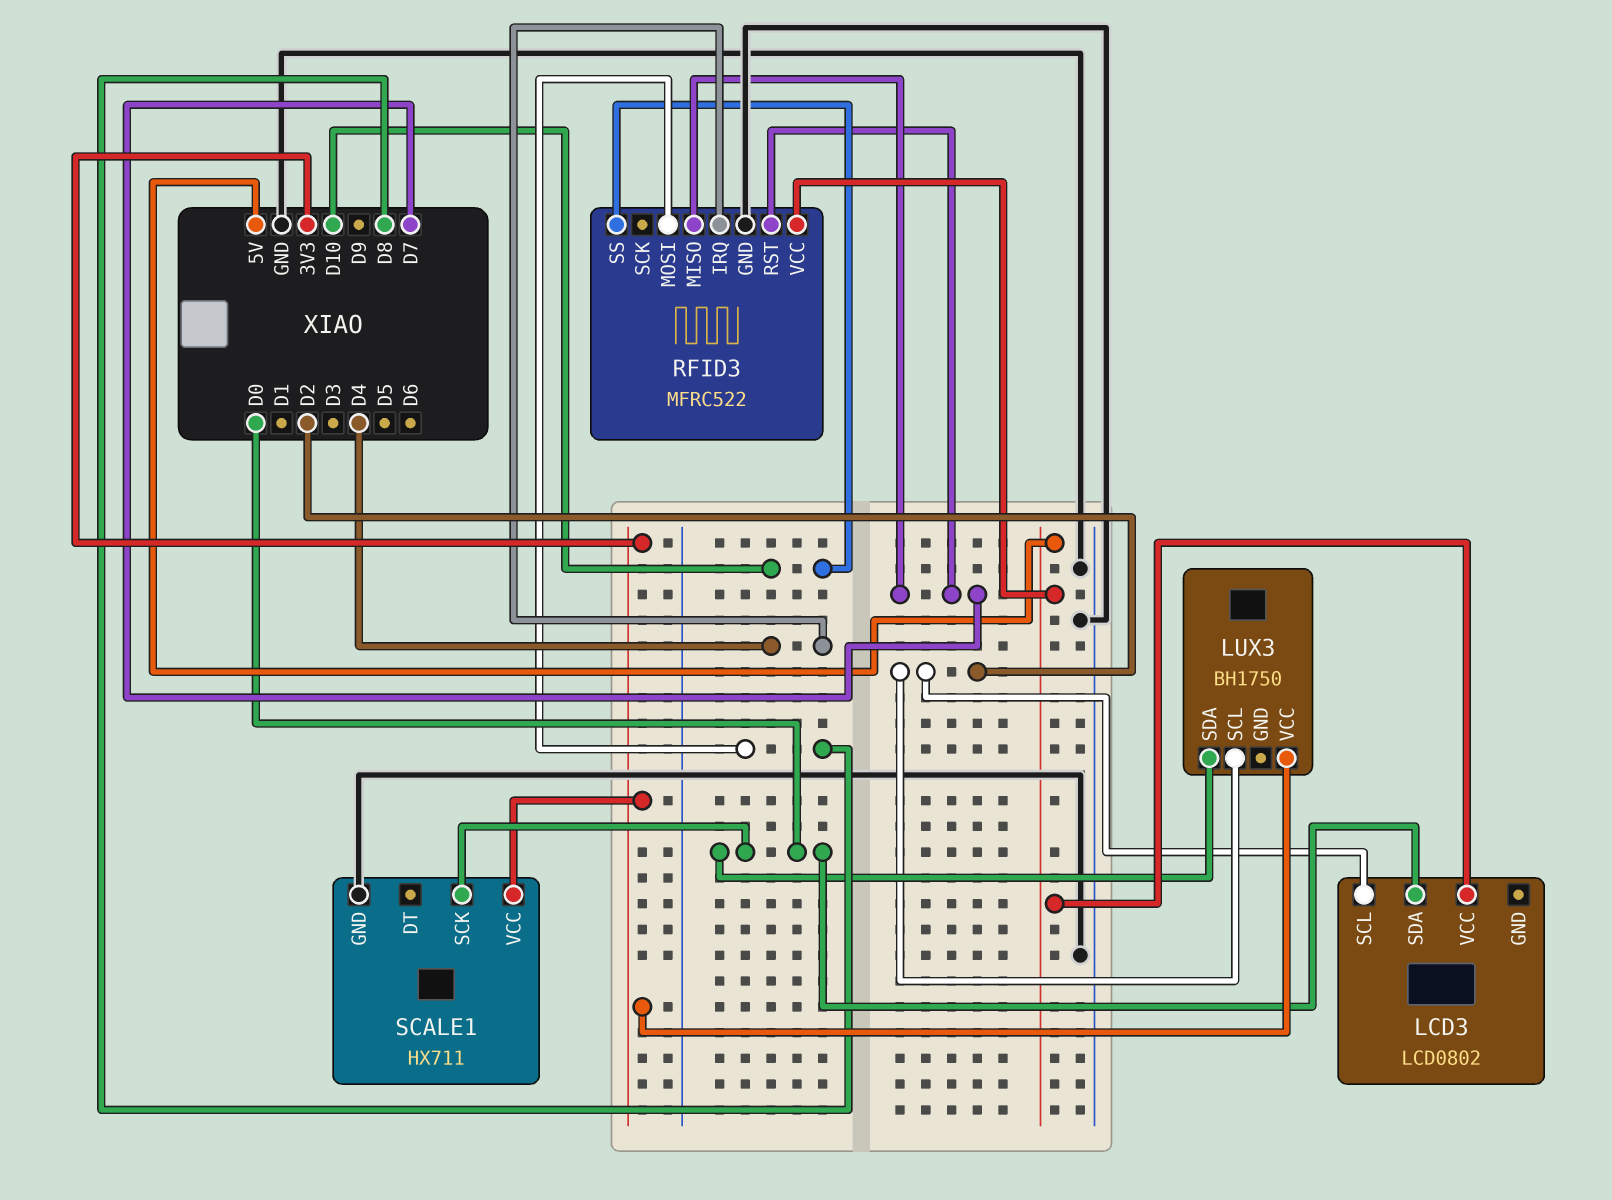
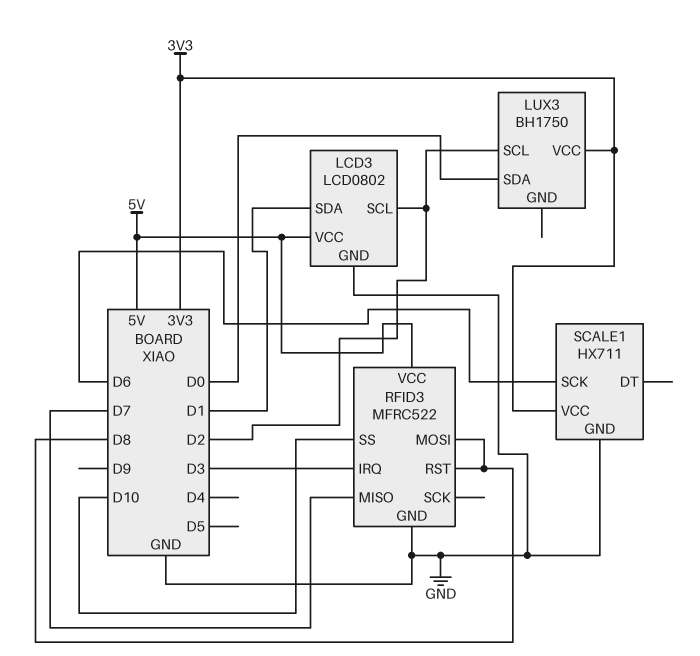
LCD3 pin GND: none -> GND
LCD3 pin SDA: D0 -> D1
RFID3 pin IRQ: D4 -> D3
RFID3 pin RST: D7 -> D8
SCALE1 pin SCK: D0 -> D6

